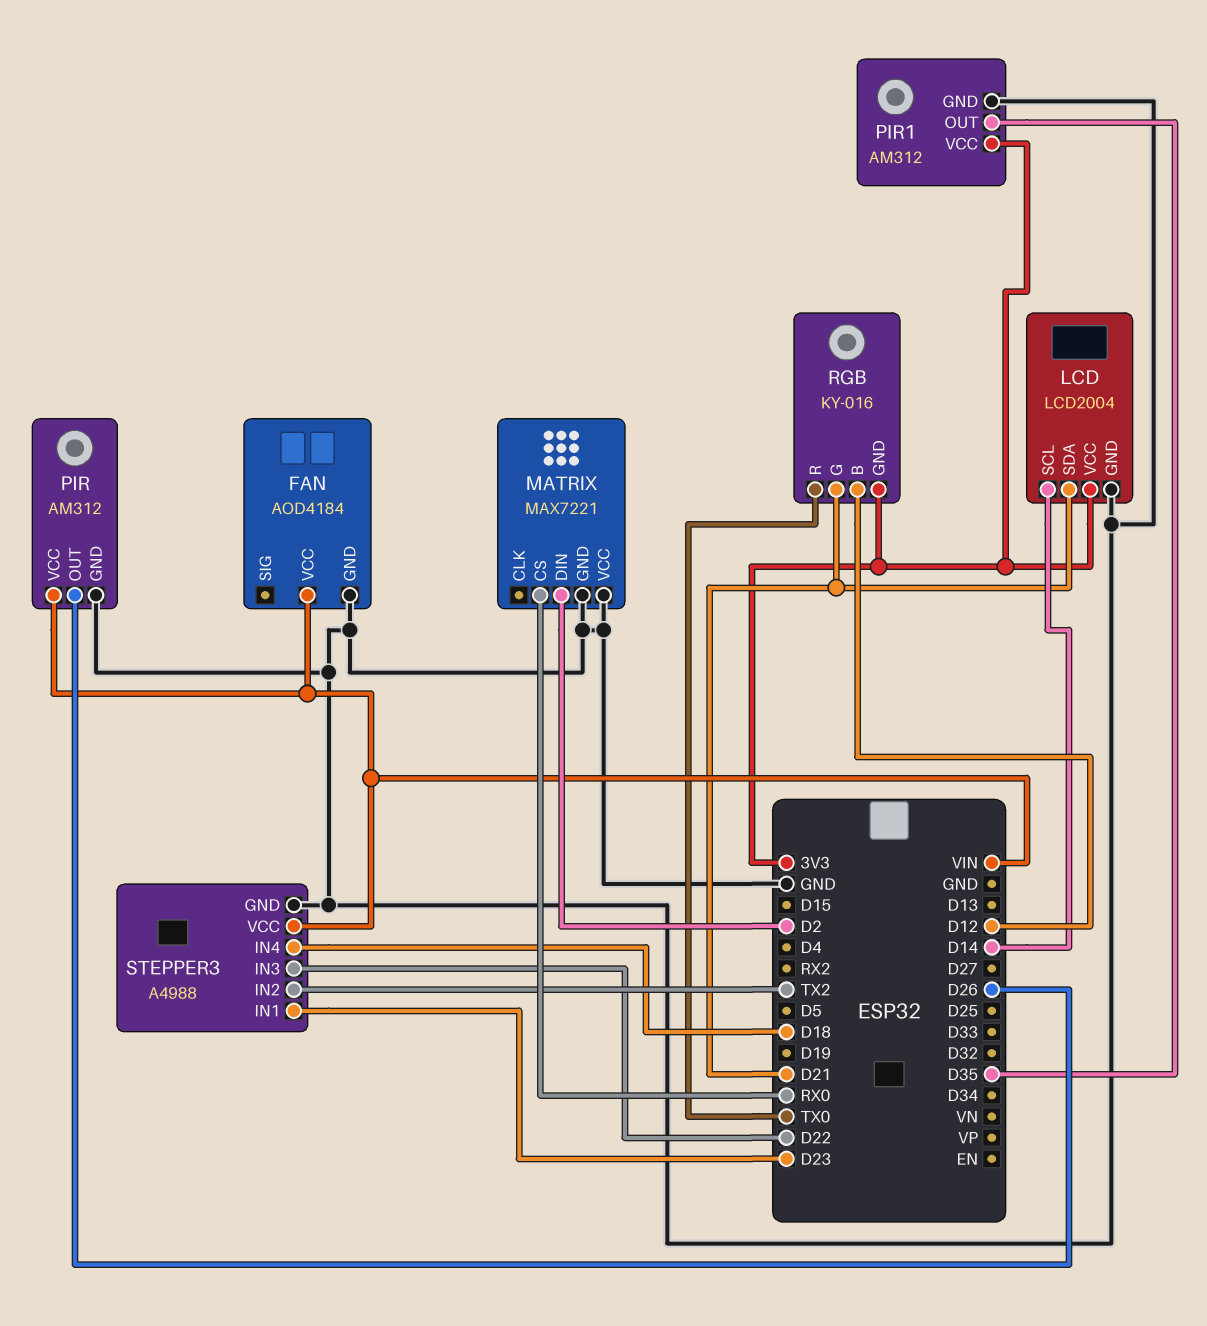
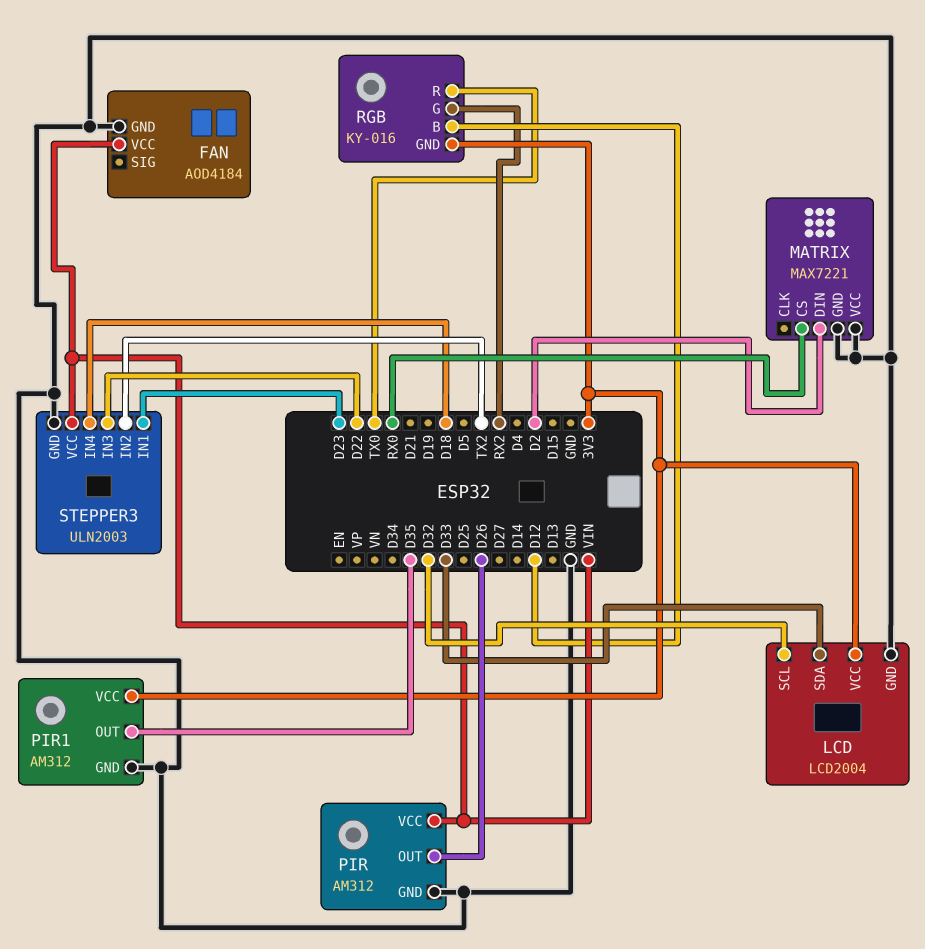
LCD pin SCL: D14 -> D32
LCD pin SDA: D21 -> D33
RGB pin G: D21 -> RX2
STEPPER3: A4988 -> ULN2003

